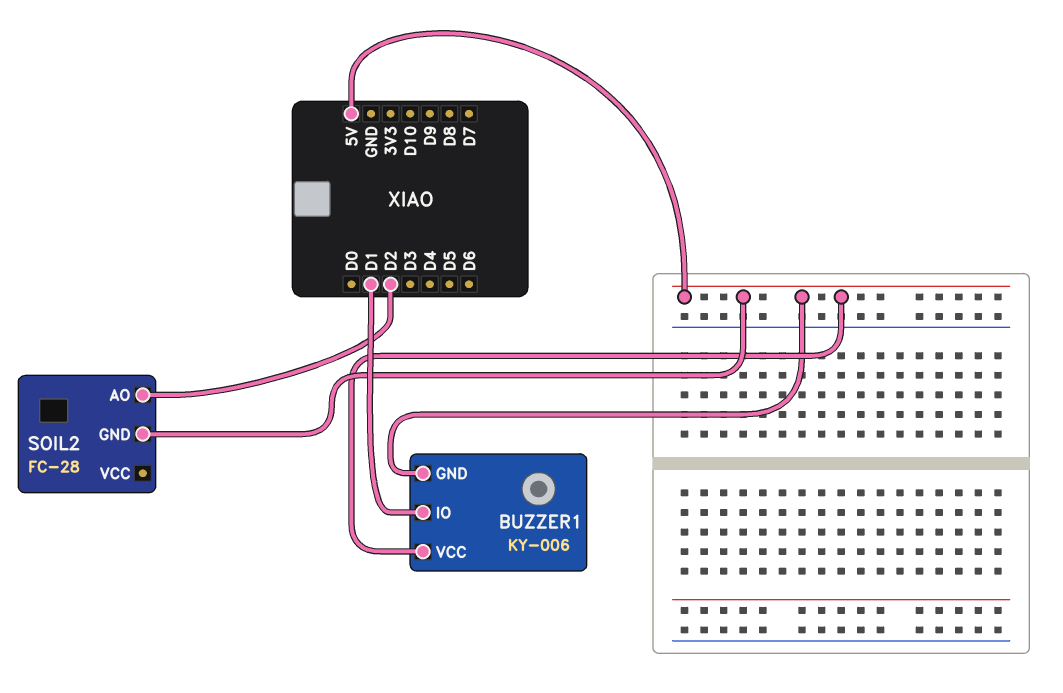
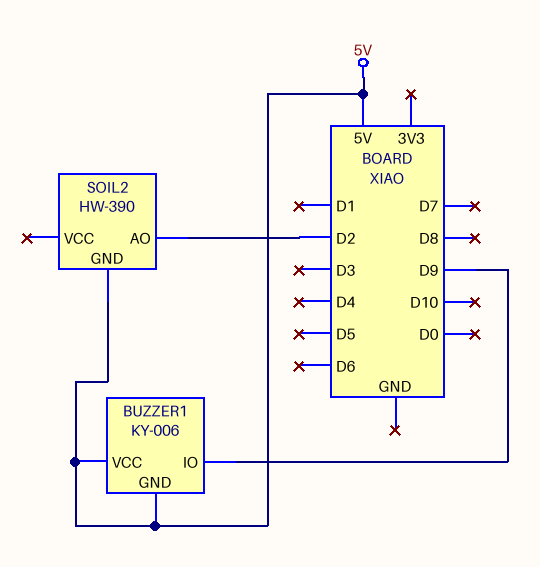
BUZZER1 pin IO: D1 -> D9
SOIL2: FC-28 -> HW-390

